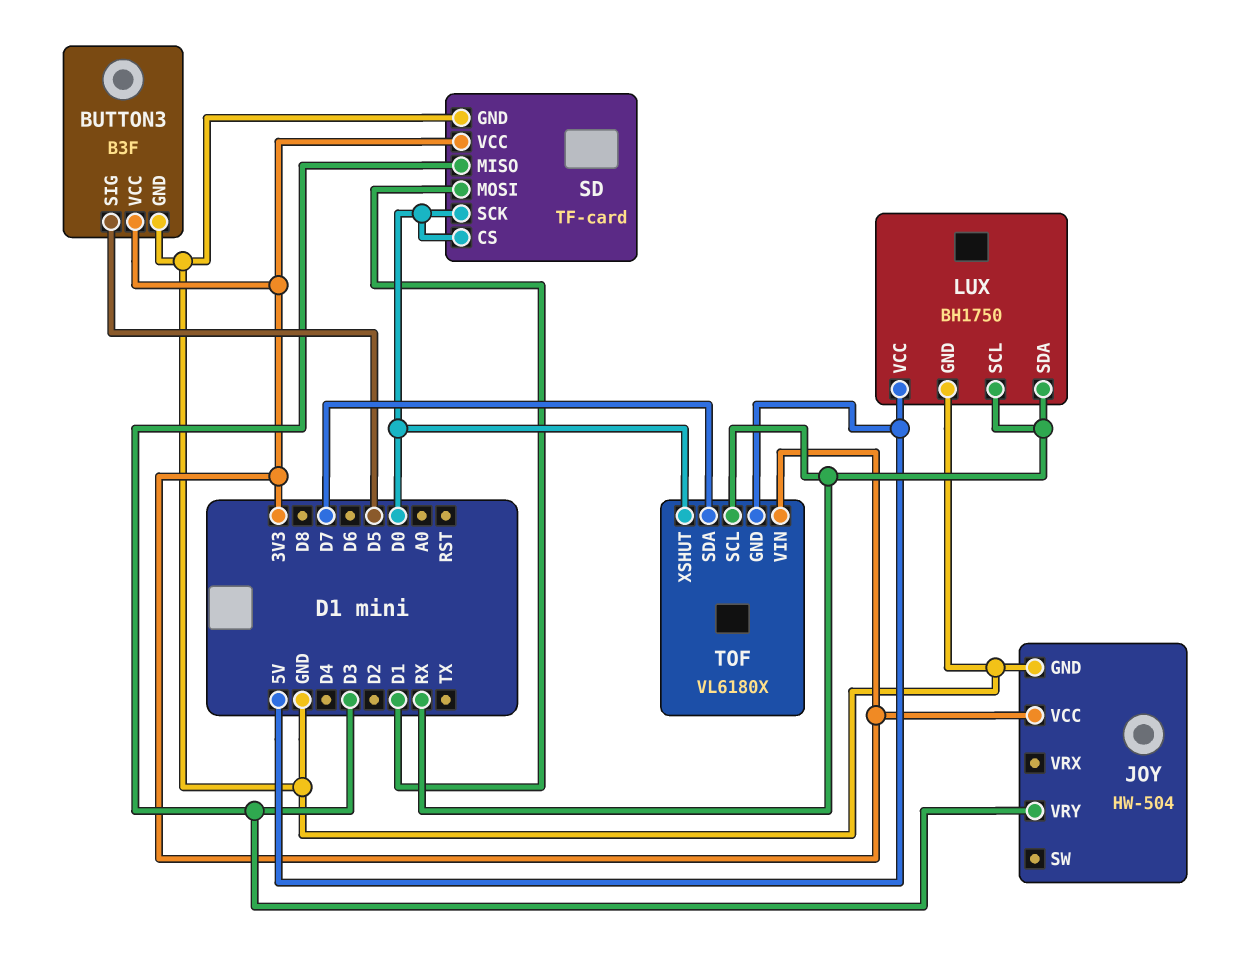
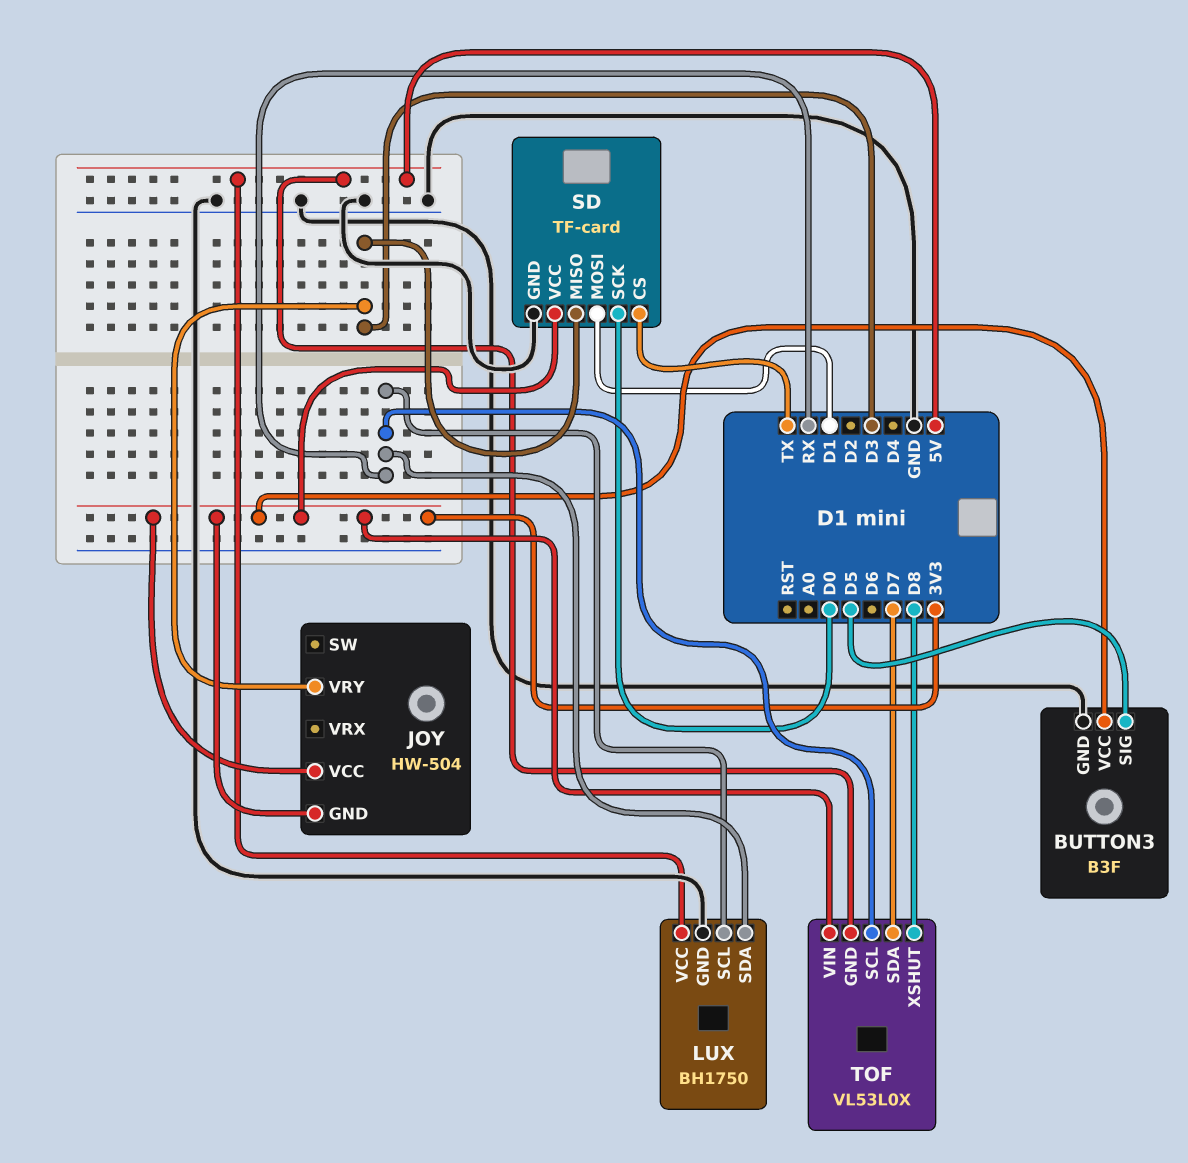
JOY pin GND: GND -> 3V3
SD pin CS: D0 -> TX
TOF: VL6180X -> VL53L0X
TOF pin XSHUT: D0 -> D8

